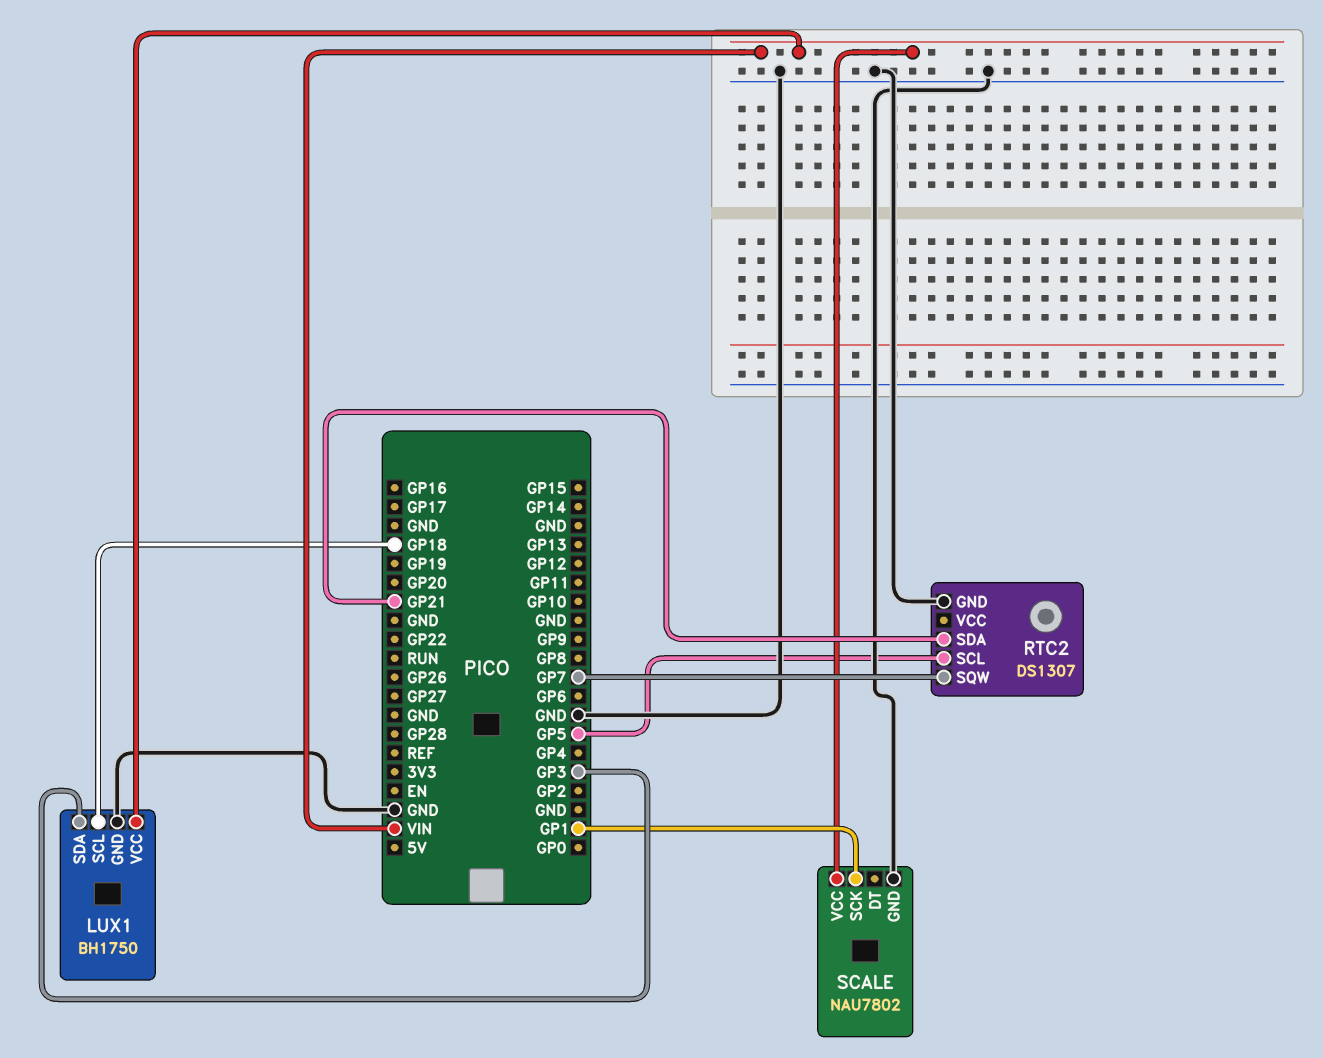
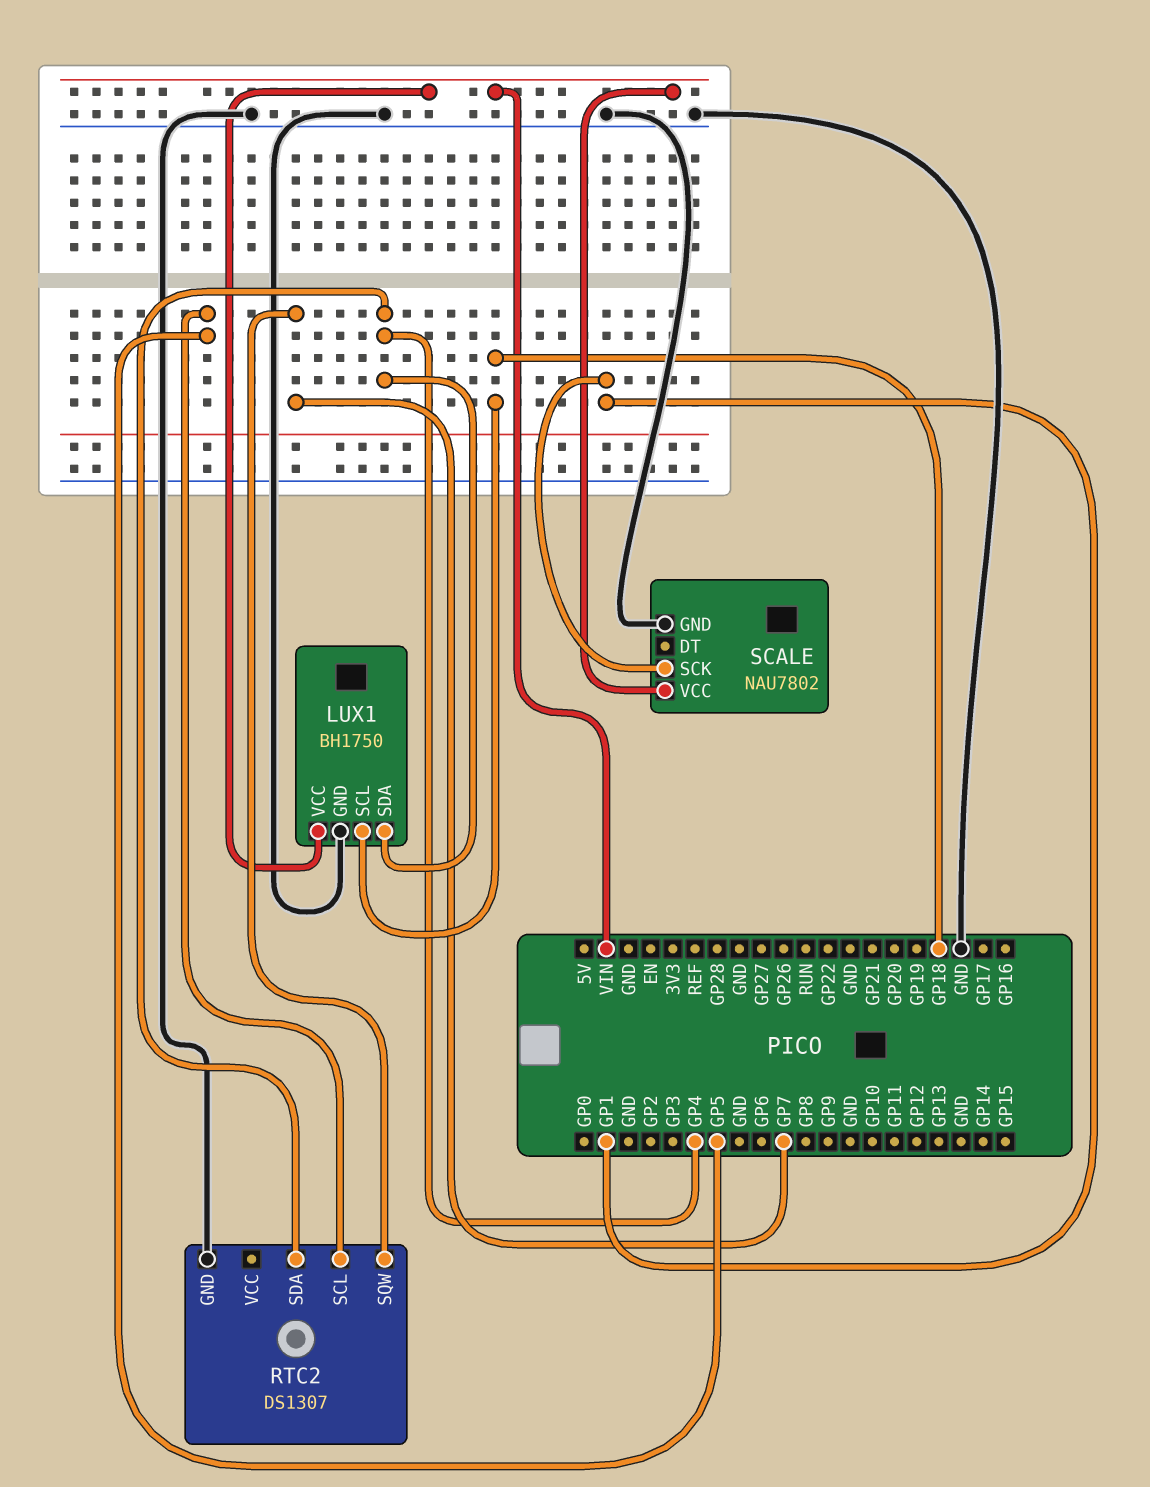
LUX1 pin SDA: GP3 -> GP4
RTC2 pin SDA: GP21 -> GP4

